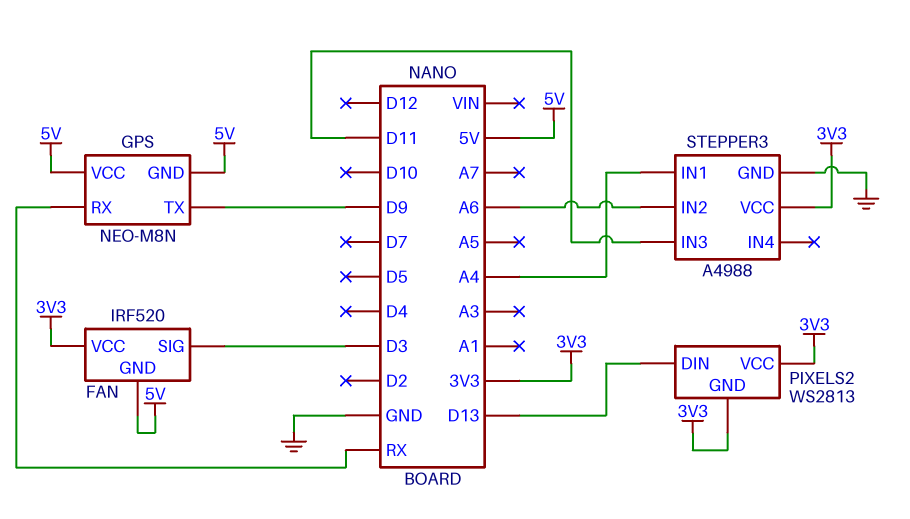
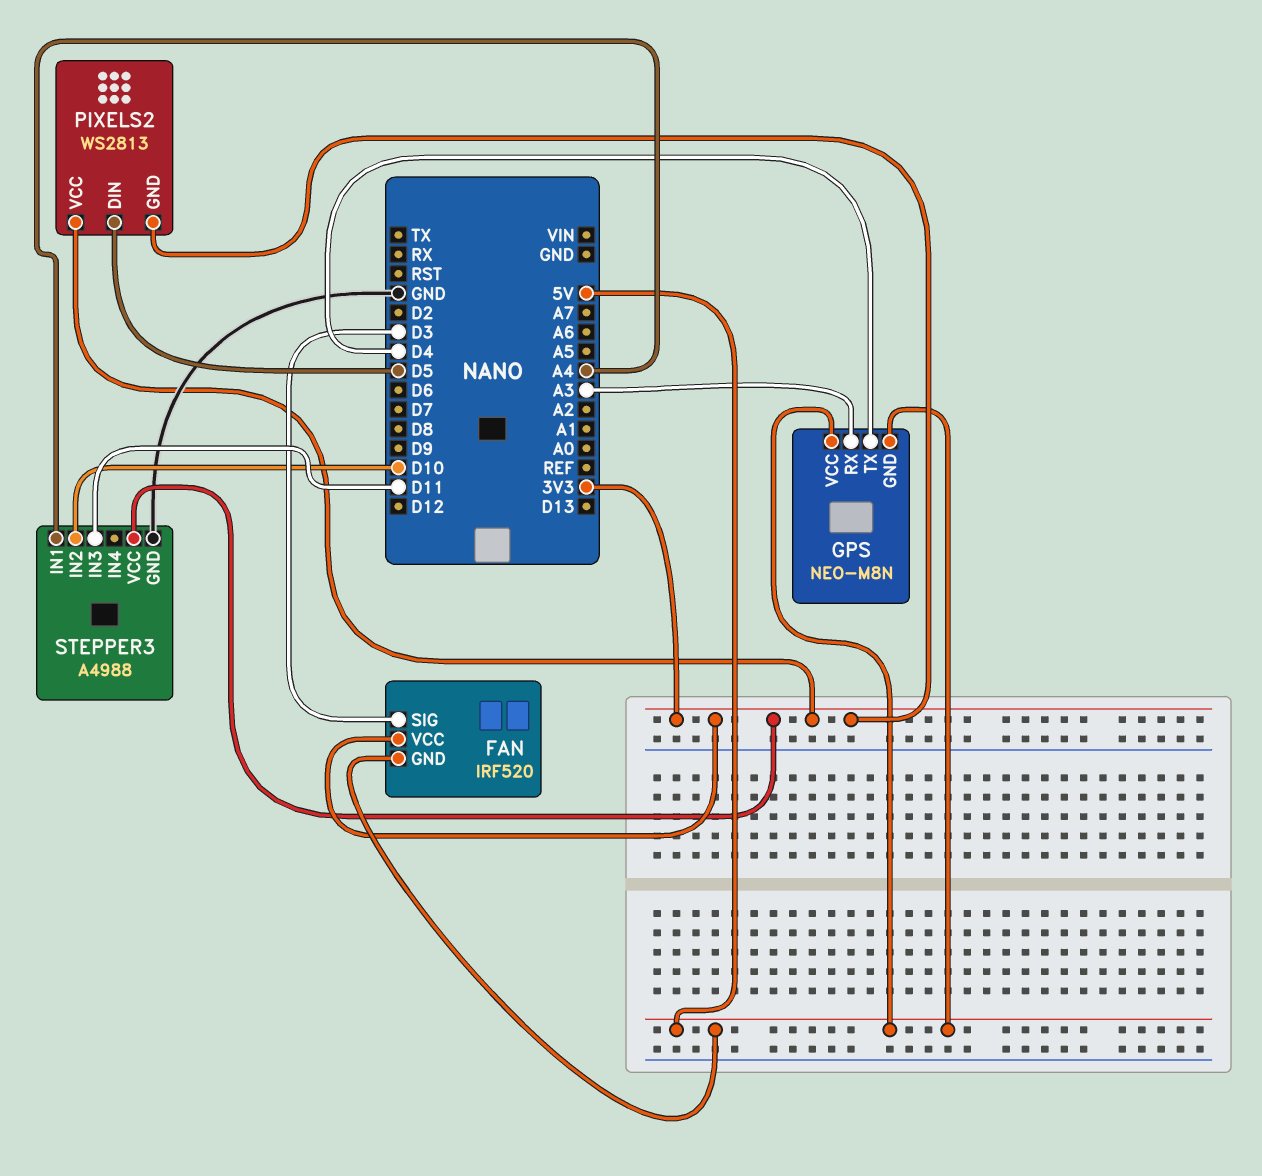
GPS pin RX: RX -> A3
GPS pin TX: D9 -> D4
PIXELS2 pin DIN: D13 -> D5
STEPPER3 pin IN2: A6 -> D10

